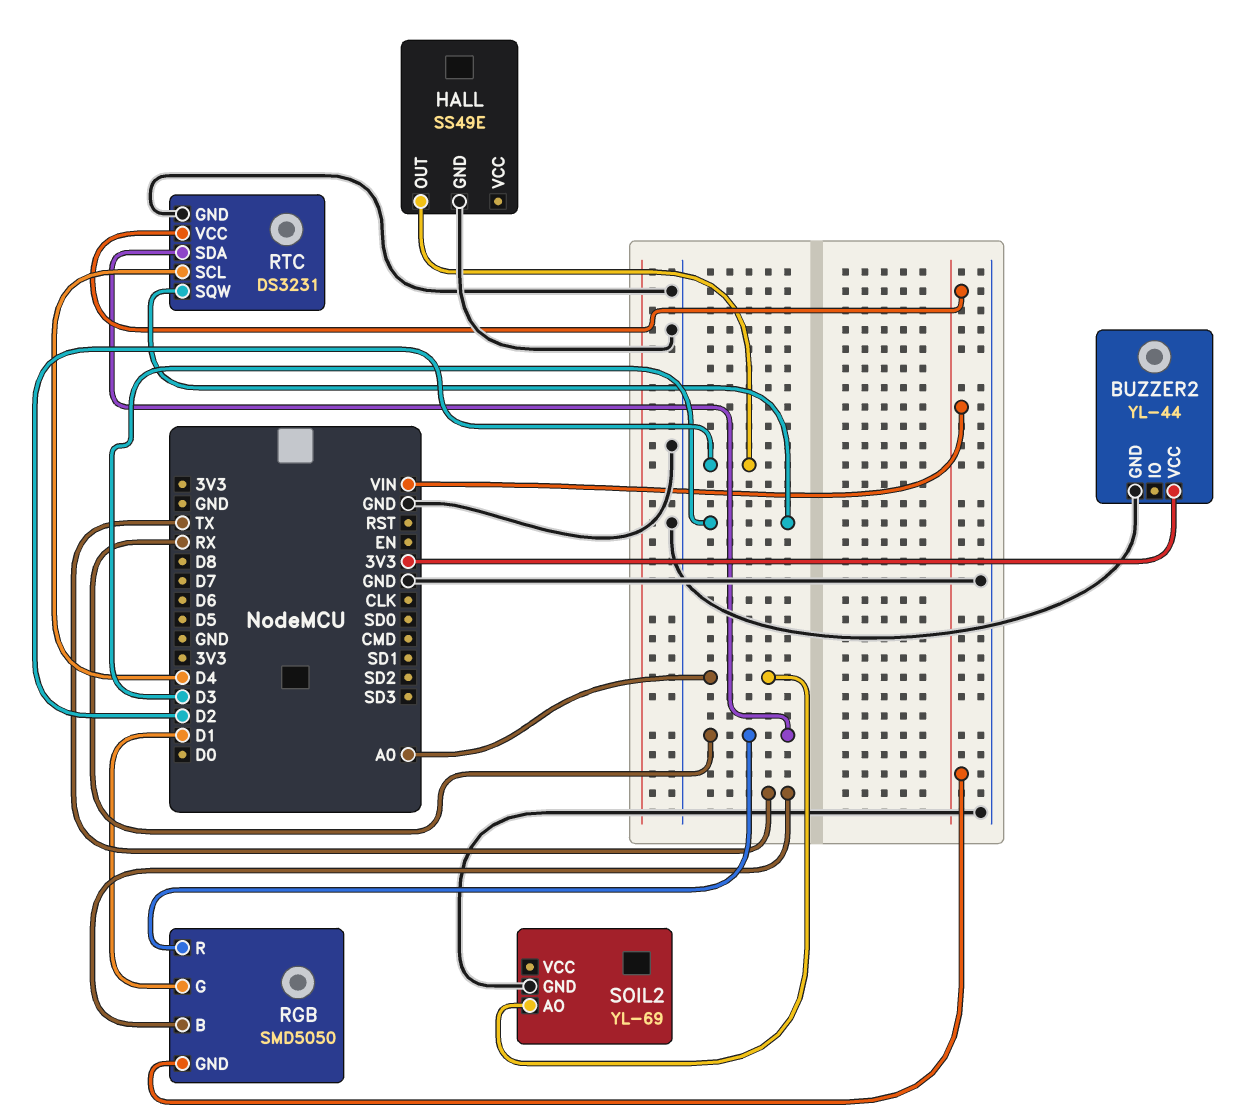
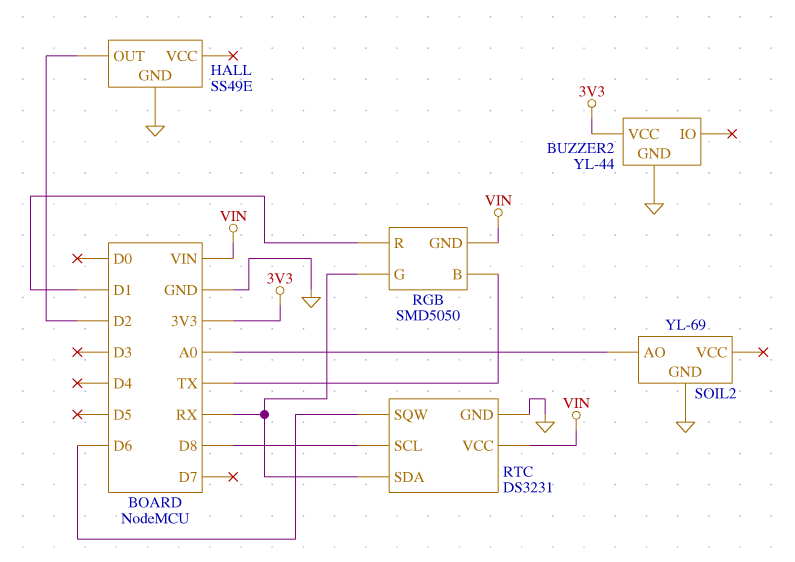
RGB pin G: D1 -> RX
RGB pin R: RX -> D1
RTC pin SCL: D4 -> D8
RTC pin SQW: D3 -> D6

